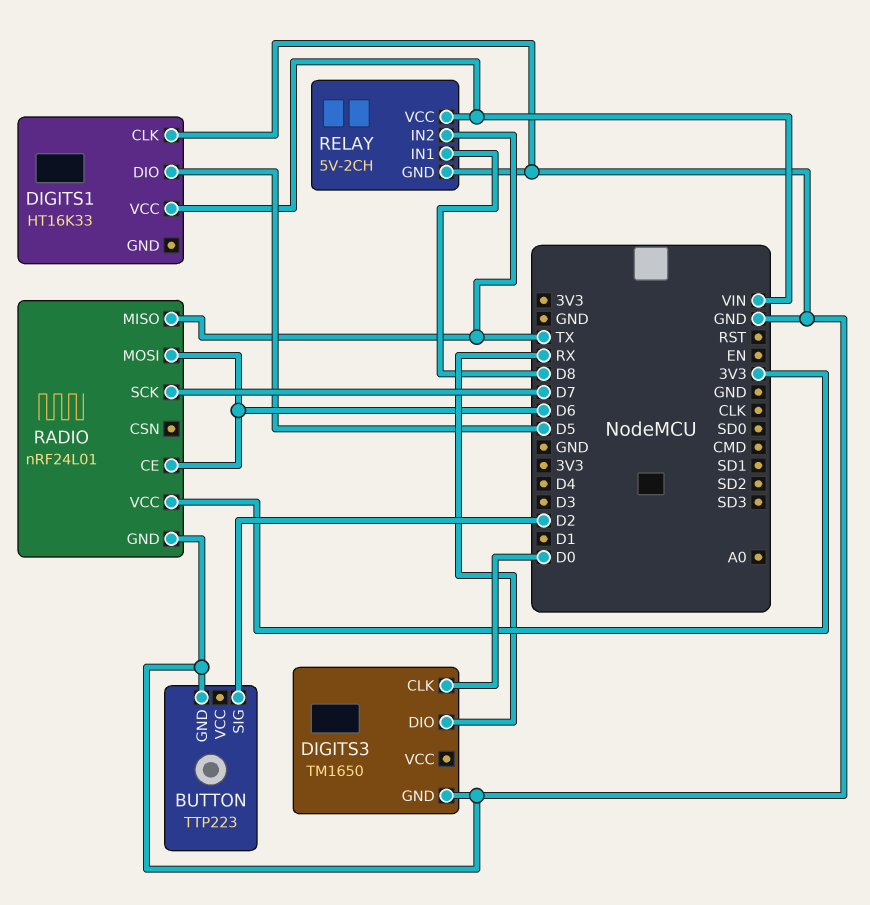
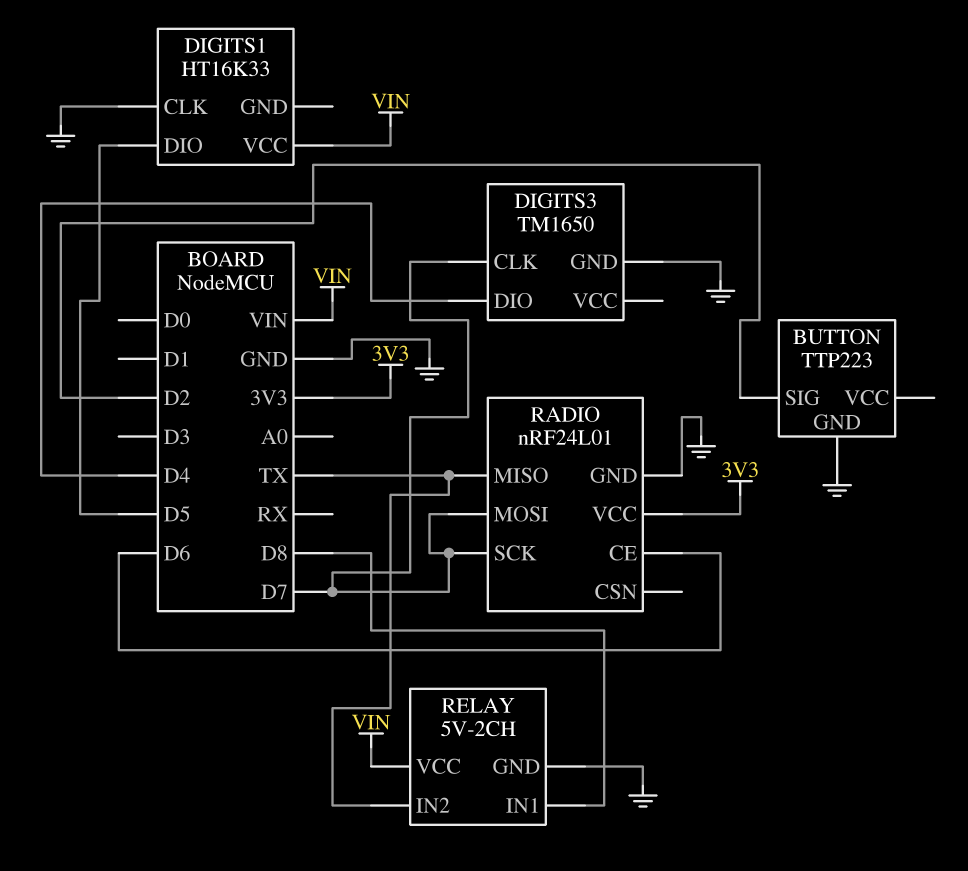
DIGITS3 pin CLK: D0 -> D7
DIGITS3 pin DIO: RX -> D4
RADIO pin MOSI: D6 -> D7

